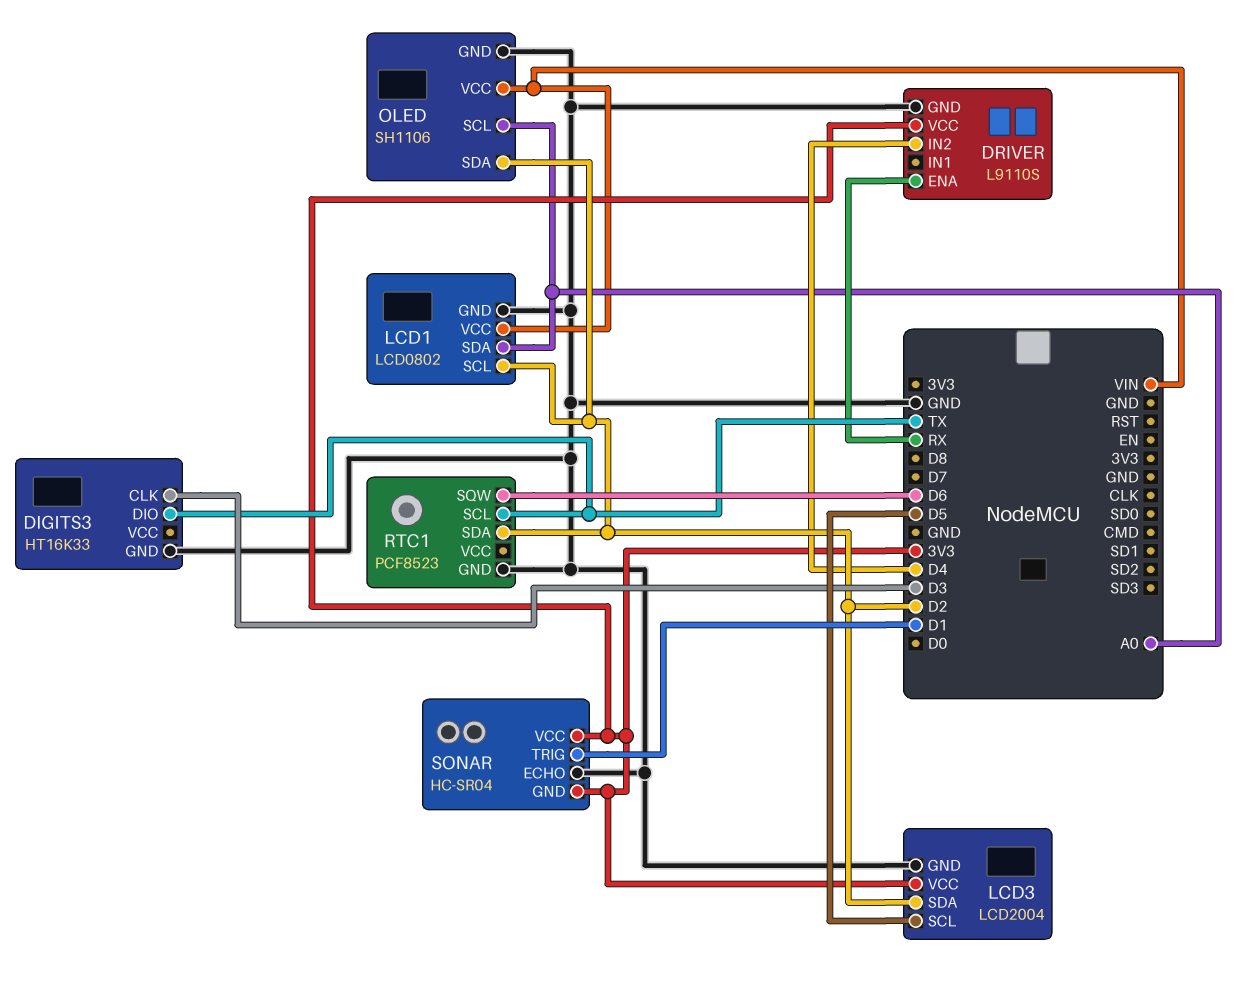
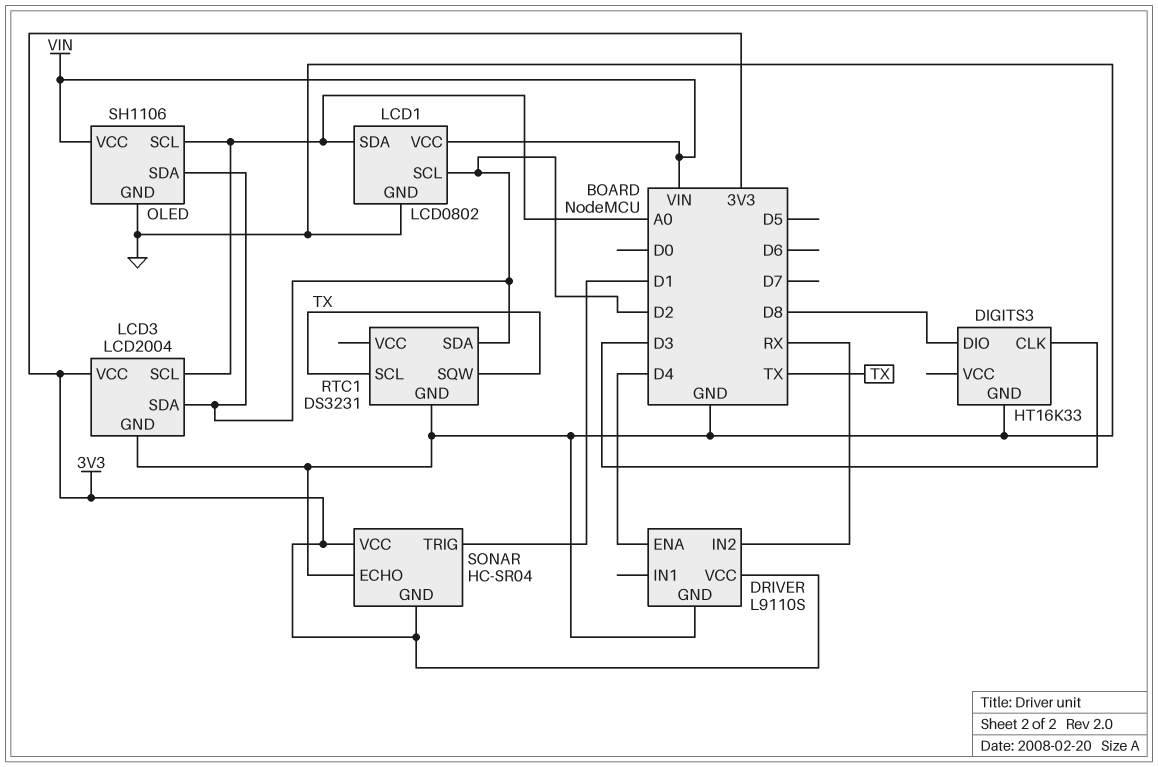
DIGITS3 pin DIO: TX -> D8
DRIVER pin ENA: RX -> D4
DRIVER pin IN2: D4 -> RX
LCD3 pin SCL: D5 -> A0
RTC1: PCF8523 -> DS3231
RTC1 pin SQW: D6 -> TX

